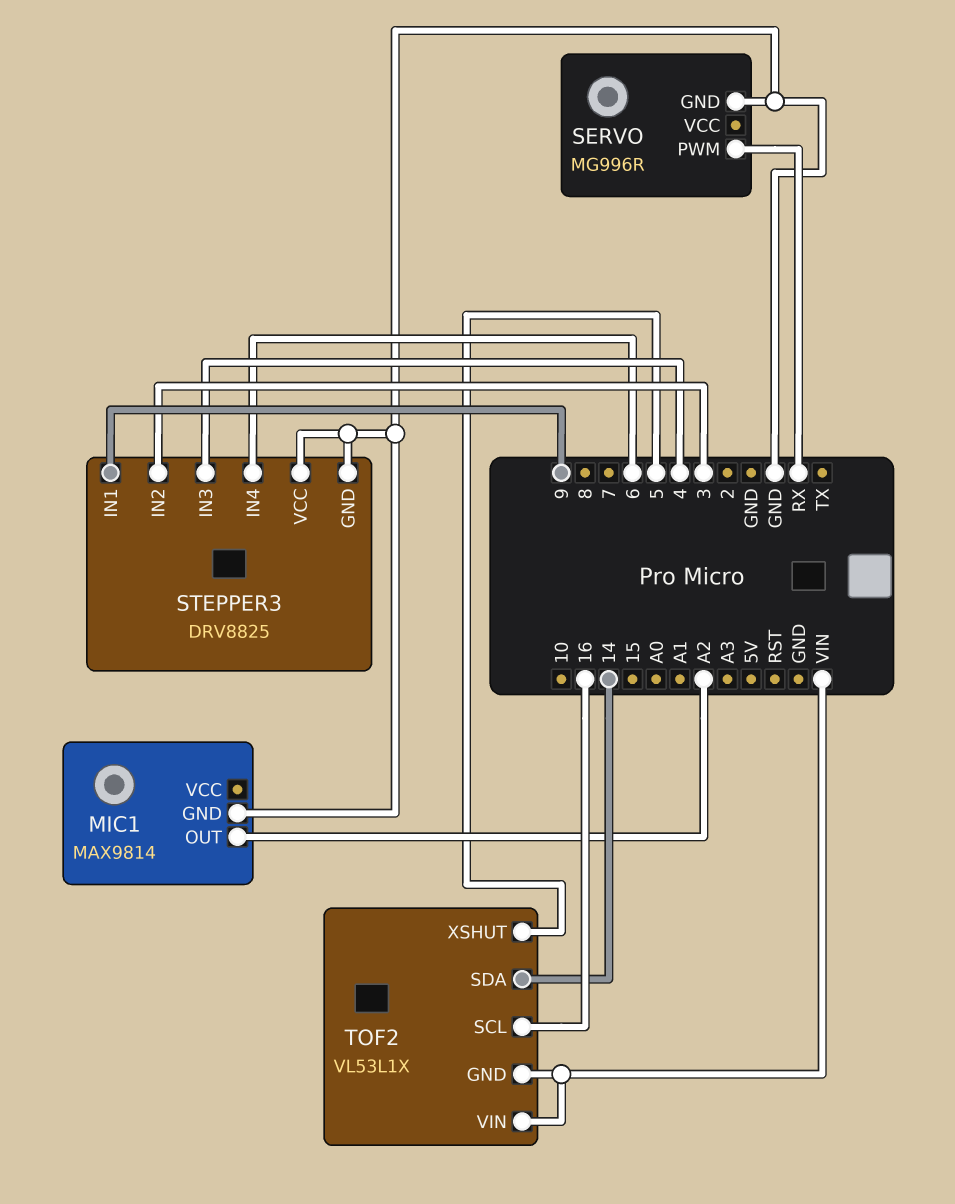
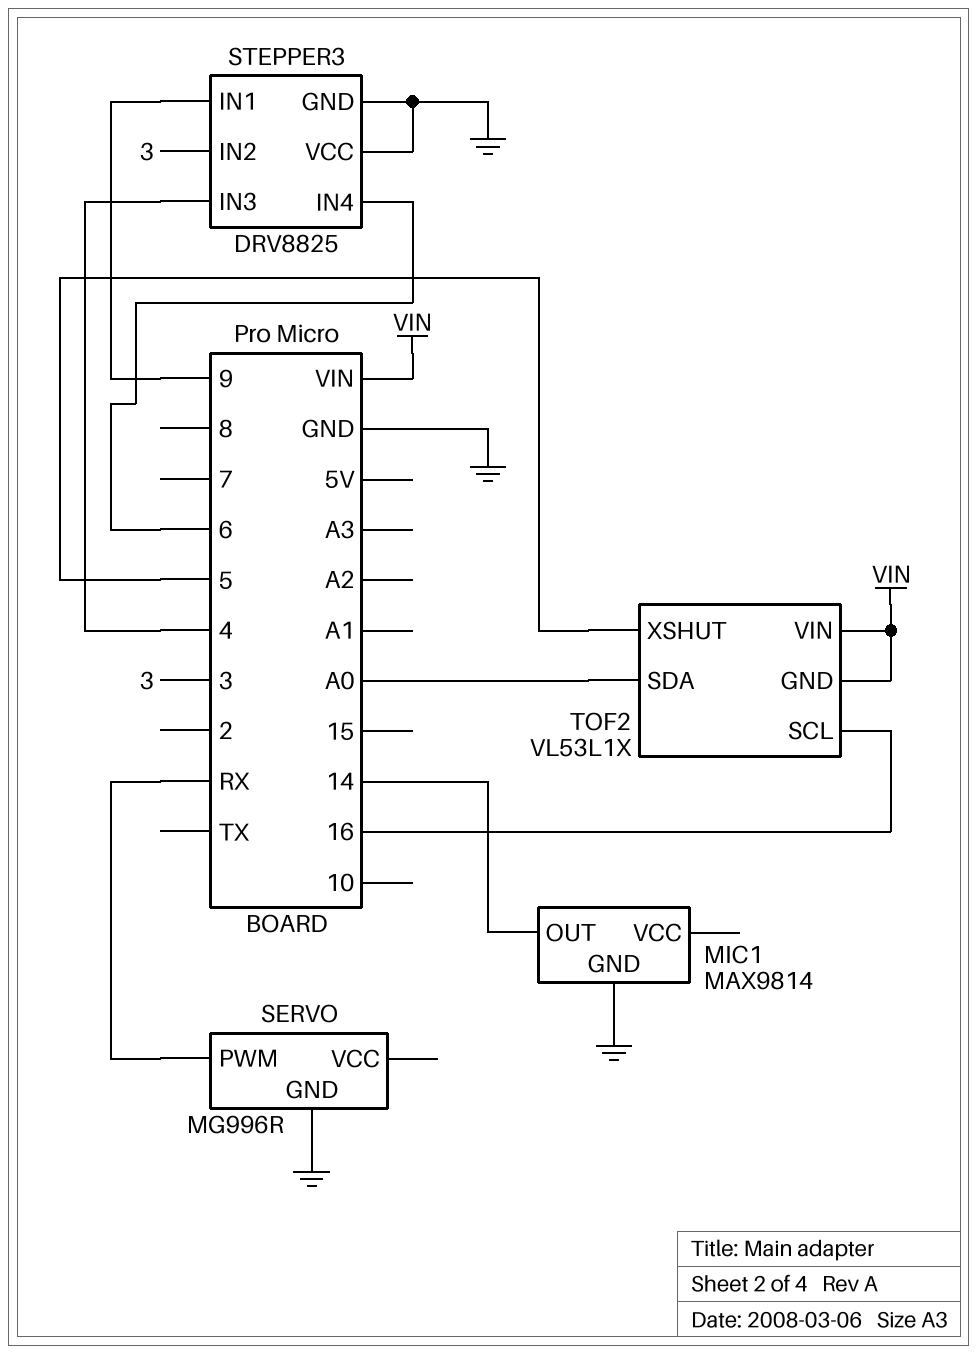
MIC1 pin OUT: A2 -> 14
TOF2 pin SDA: 14 -> A0

